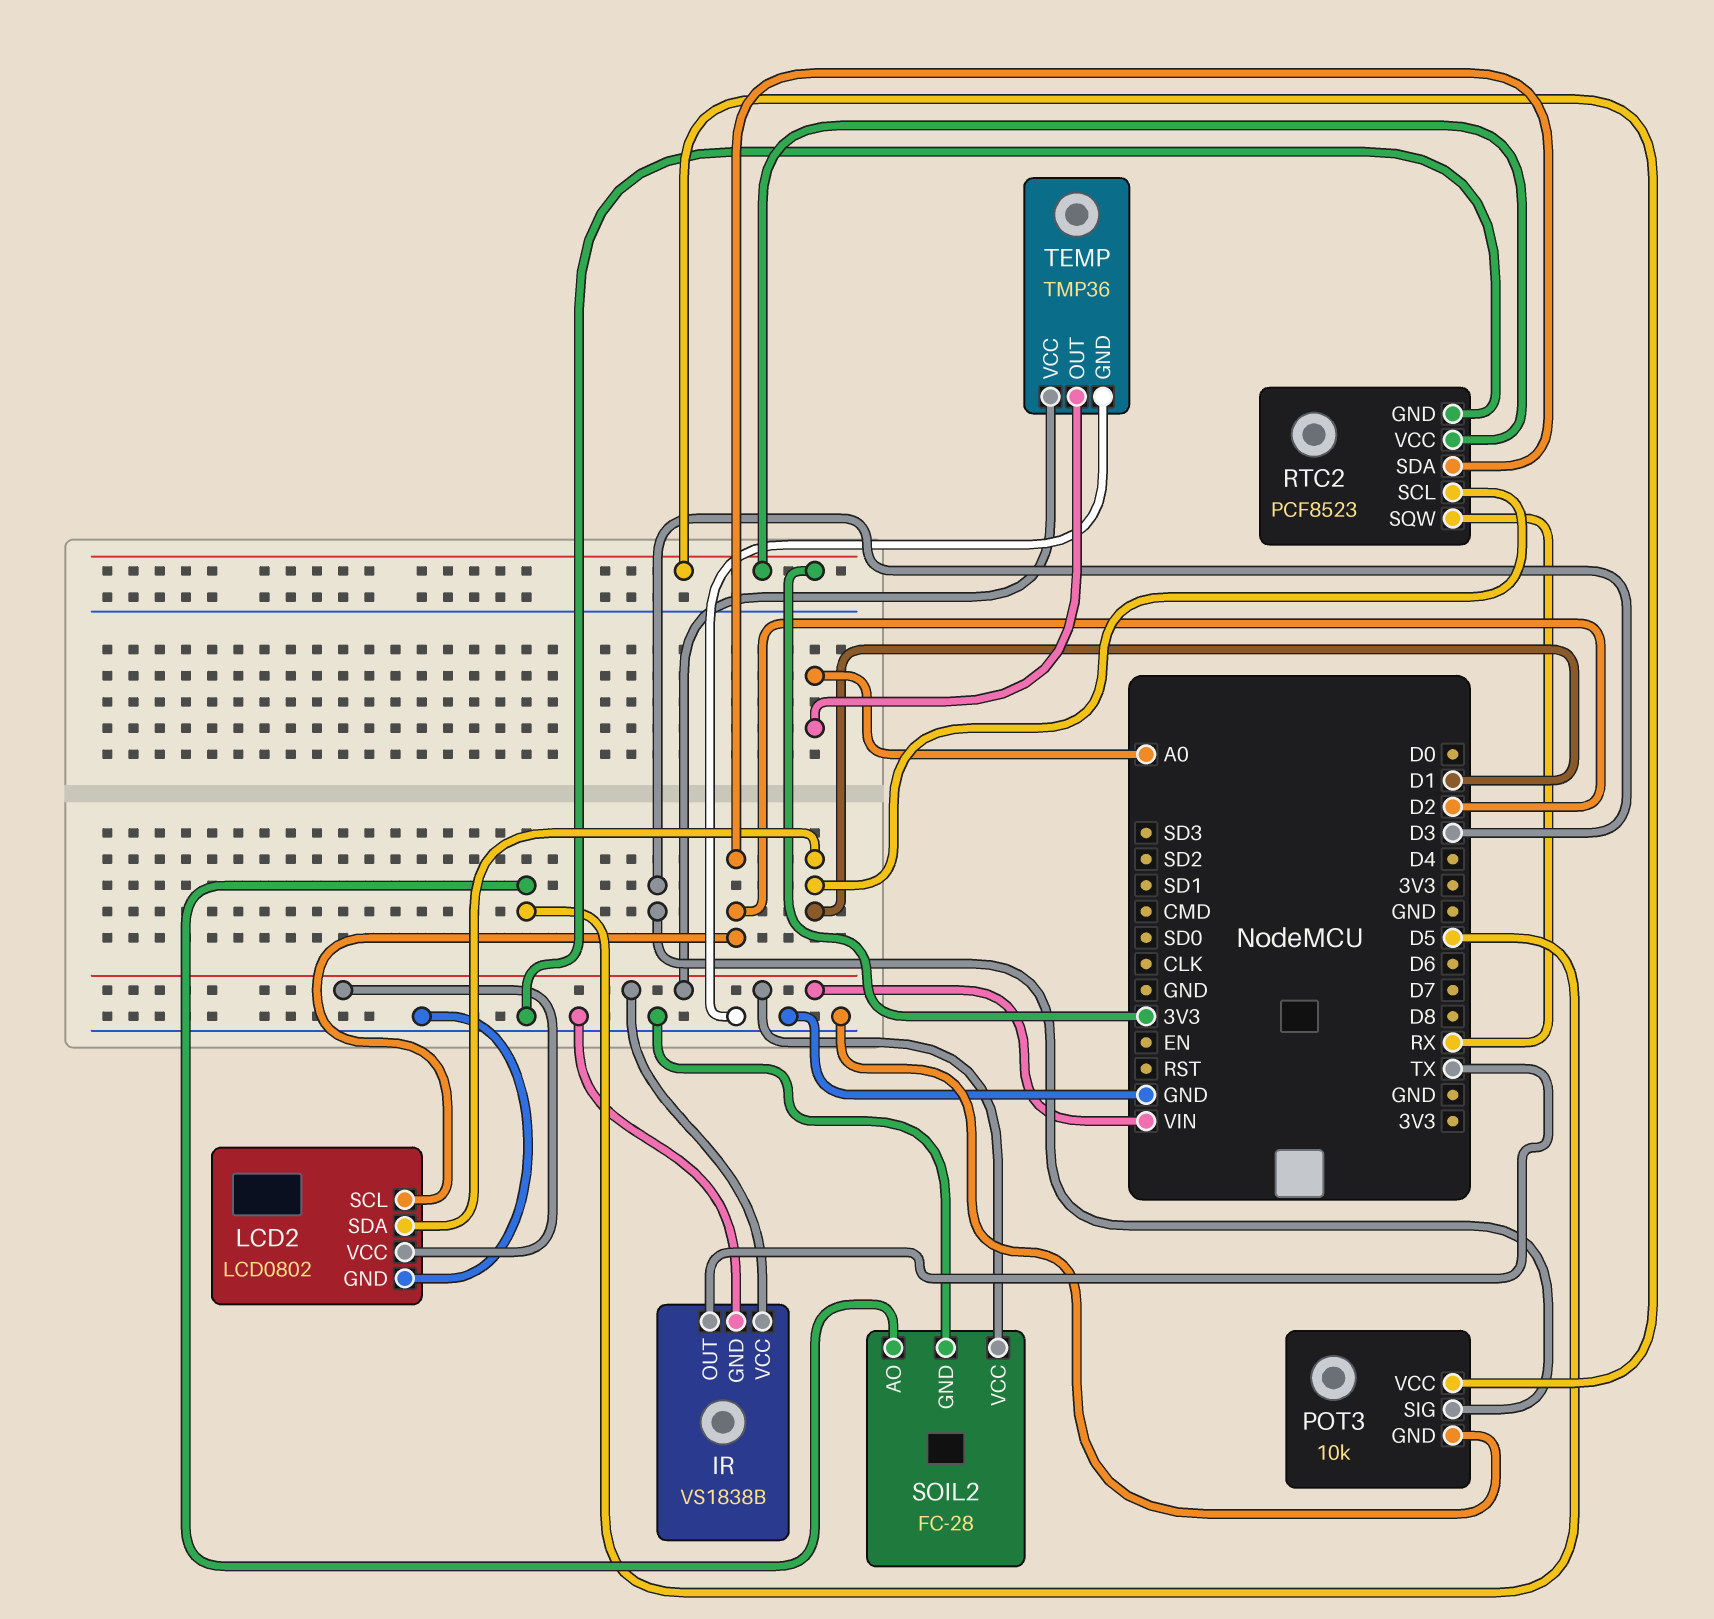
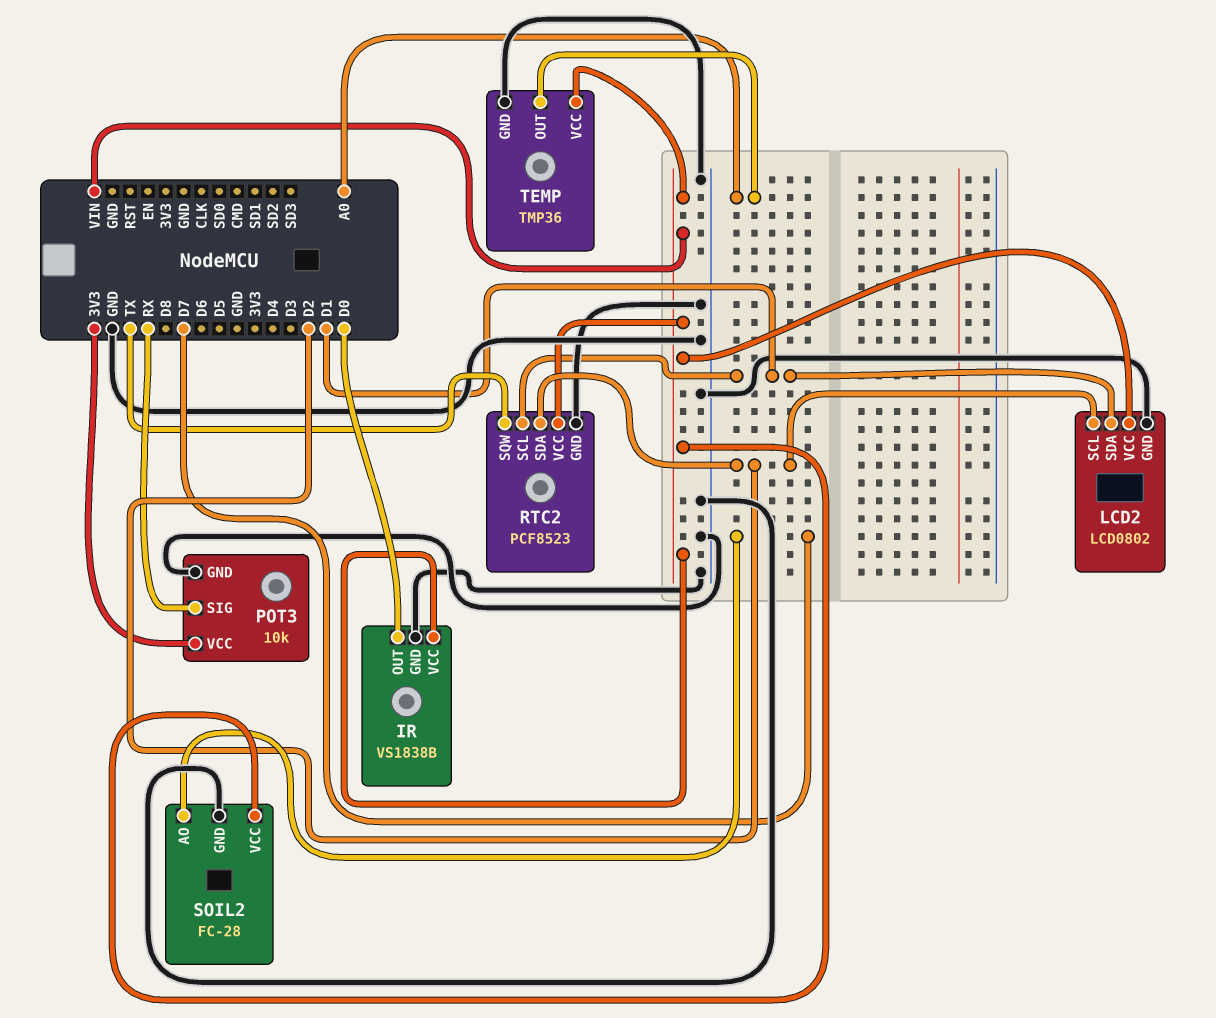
IR pin OUT: TX -> D0
POT3 pin SIG: D3 -> RX
RTC2 pin SQW: RX -> TX
RTC2 pin VCC: 3V3 -> VIN
SOIL2 pin AO: D5 -> D7

